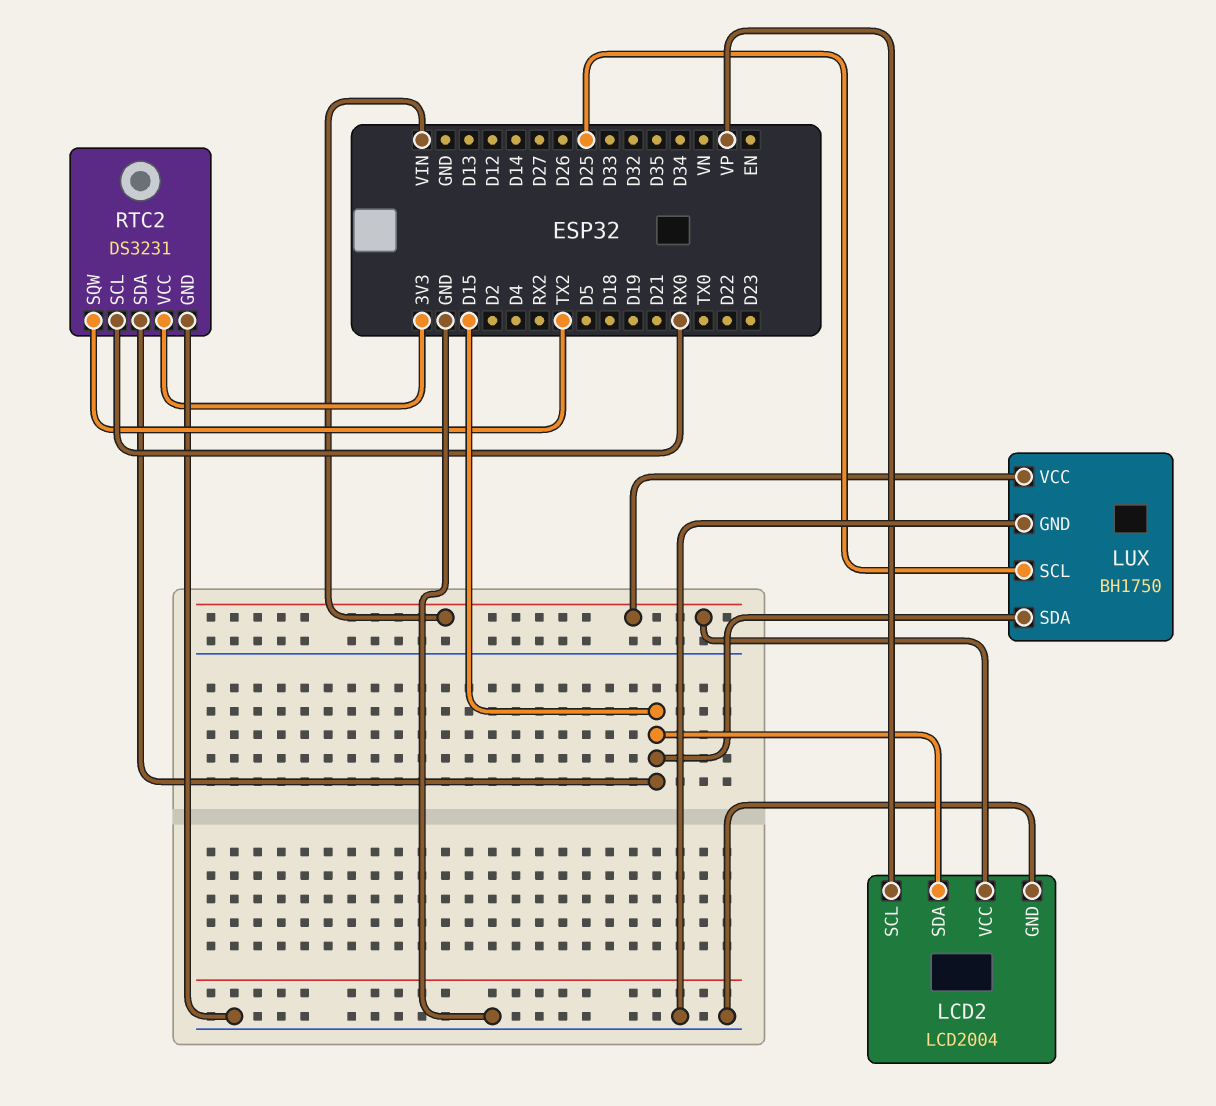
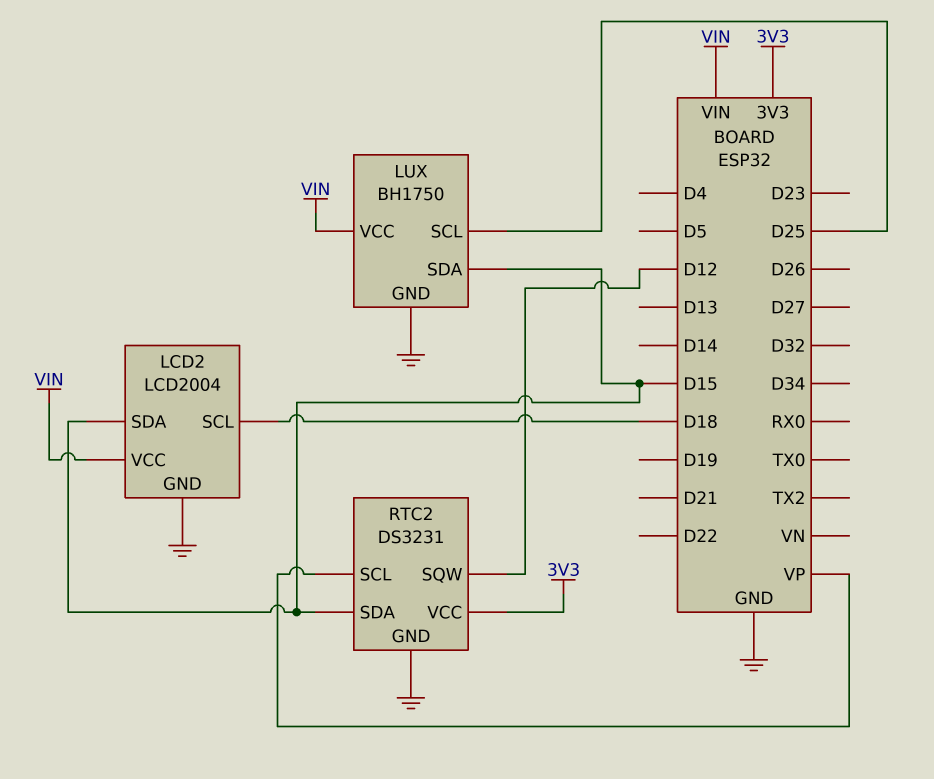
LCD2 pin SCL: VP -> D18
RTC2 pin SCL: RX0 -> VP
RTC2 pin SQW: TX2 -> D12

